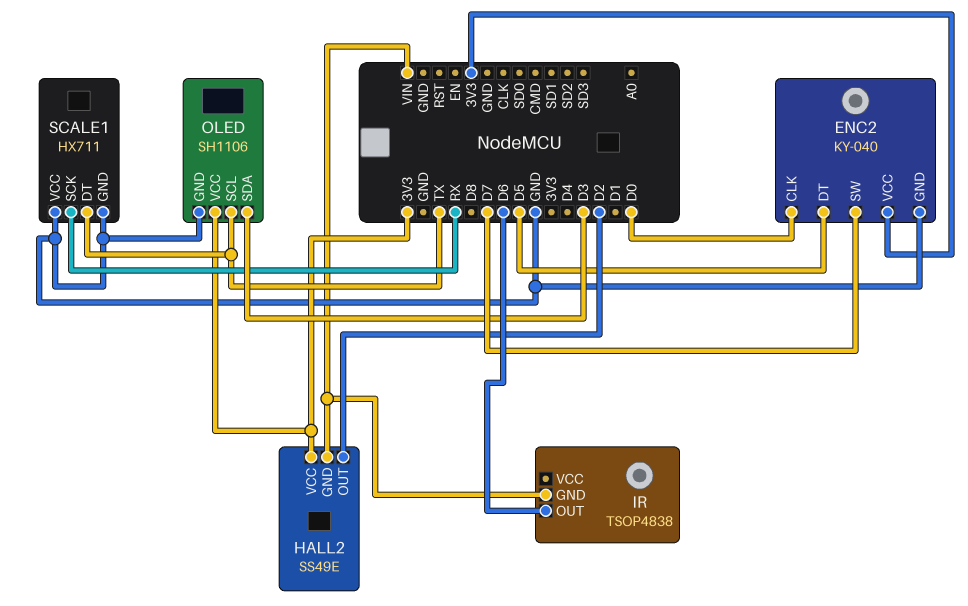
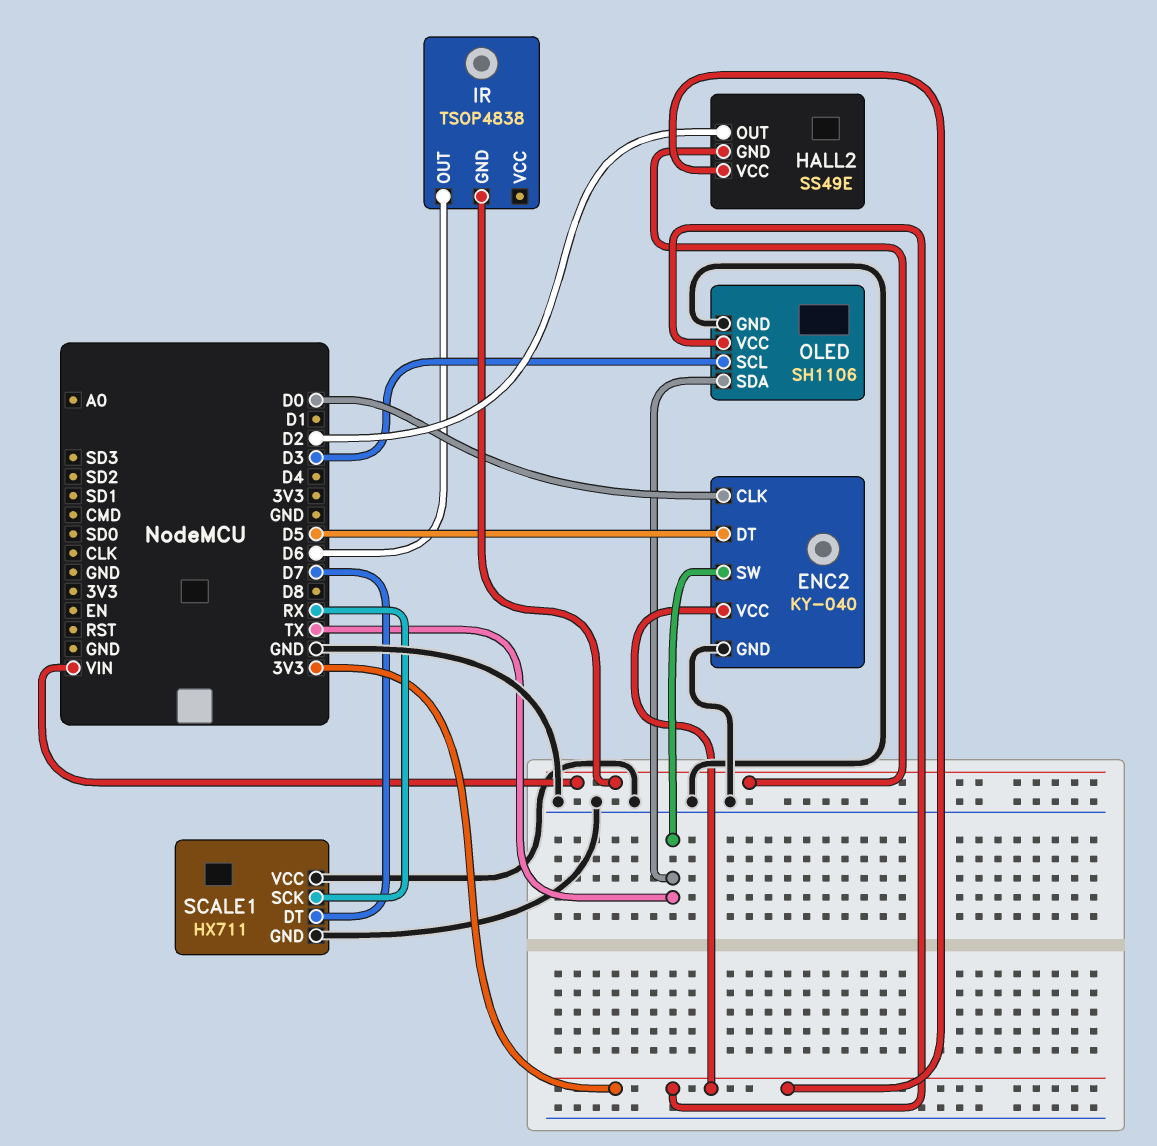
ENC2 pin SW: D7 -> TX
OLED pin SCL: TX -> D3
OLED pin SDA: D3 -> TX
SCALE1 pin DT: TX -> D7

